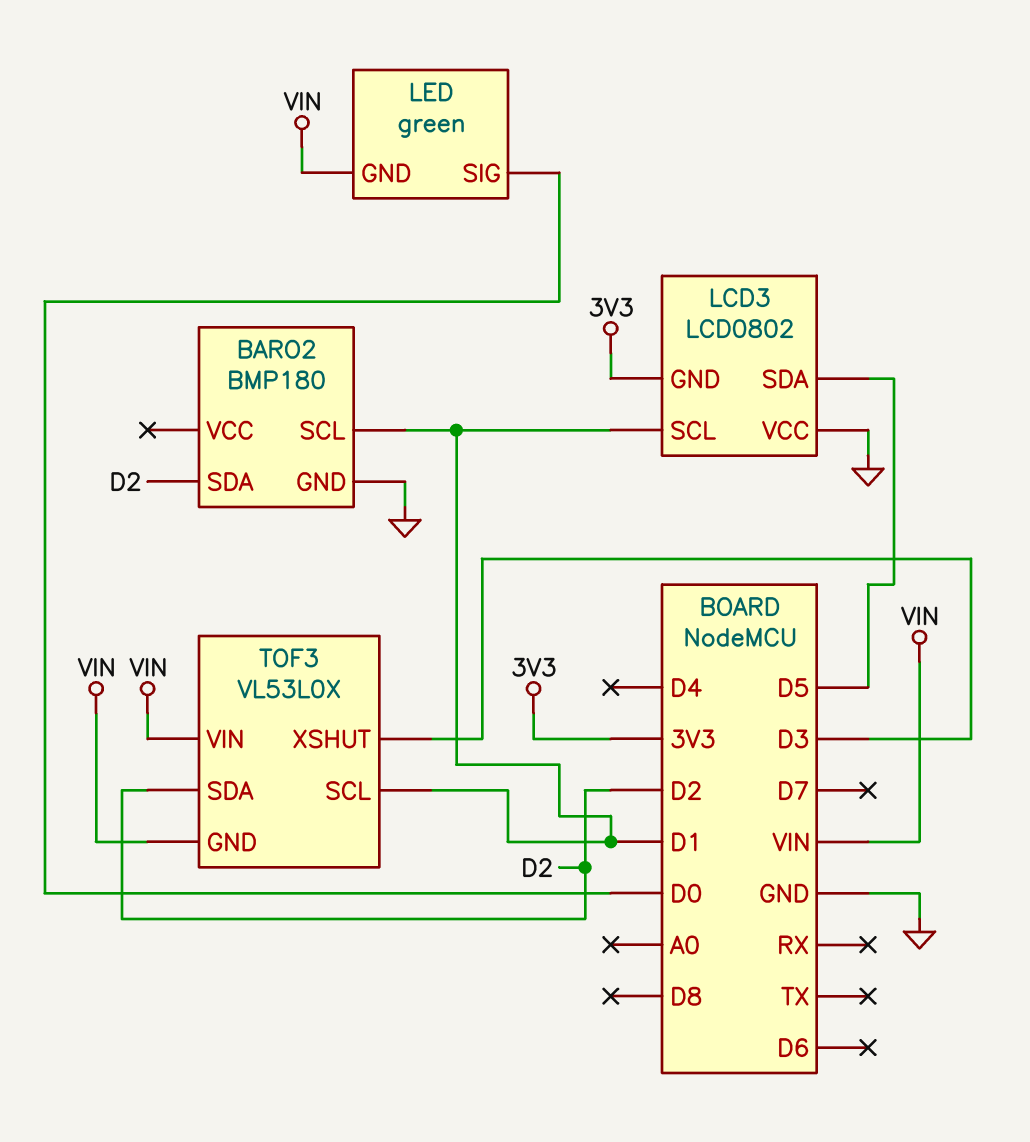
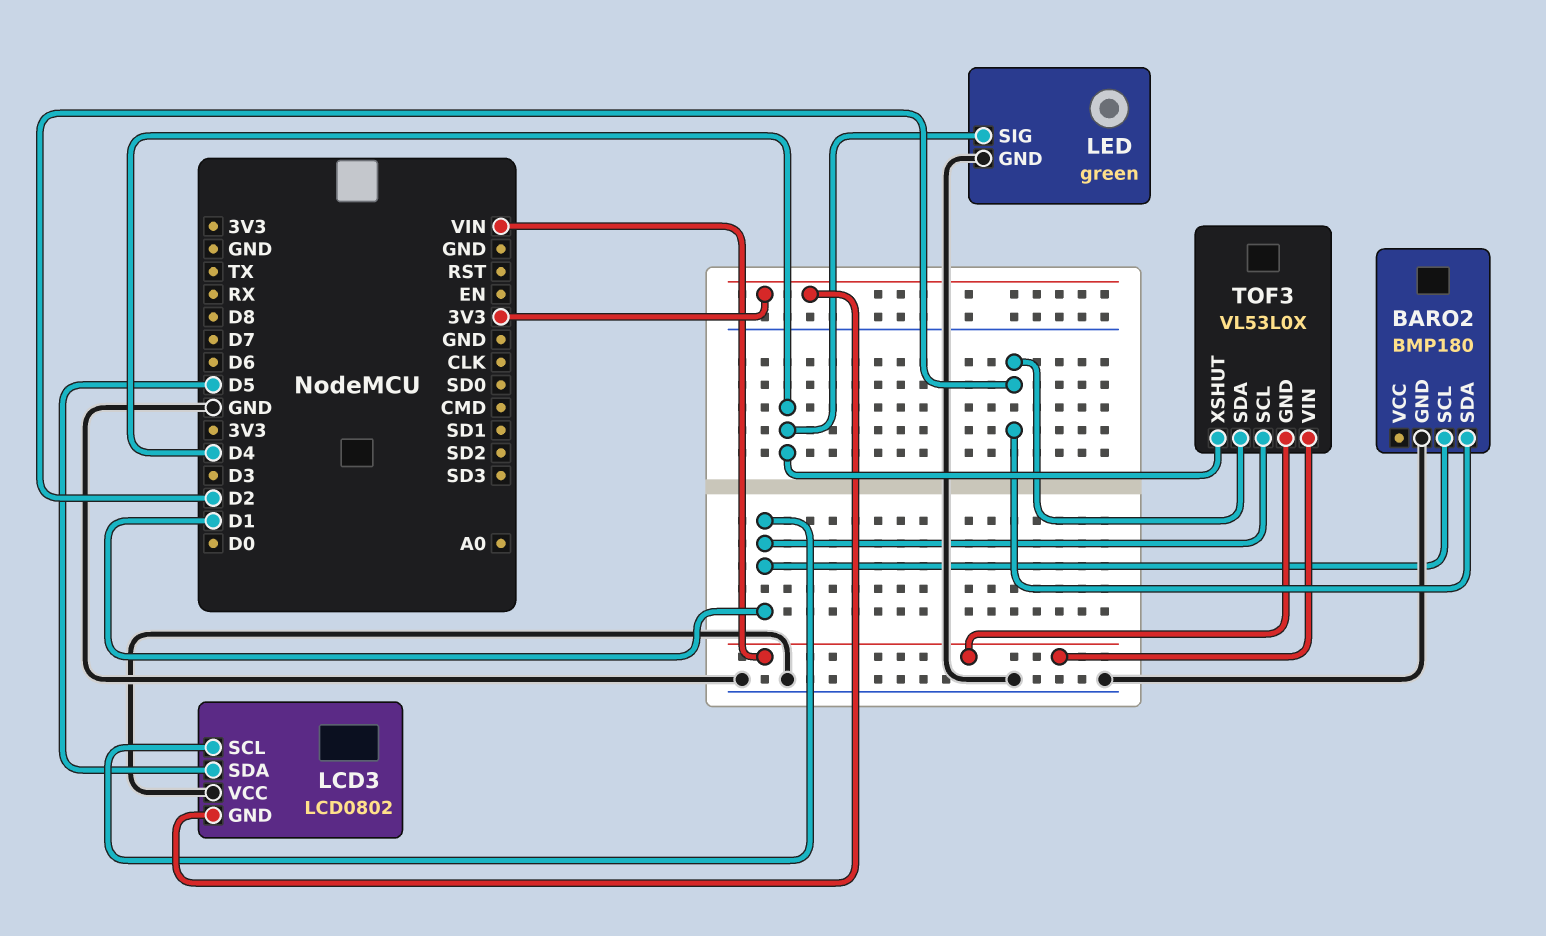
LED pin GND: VIN -> GND
LED pin SIG: D0 -> D4
TOF3 pin XSHUT: D3 -> D4

